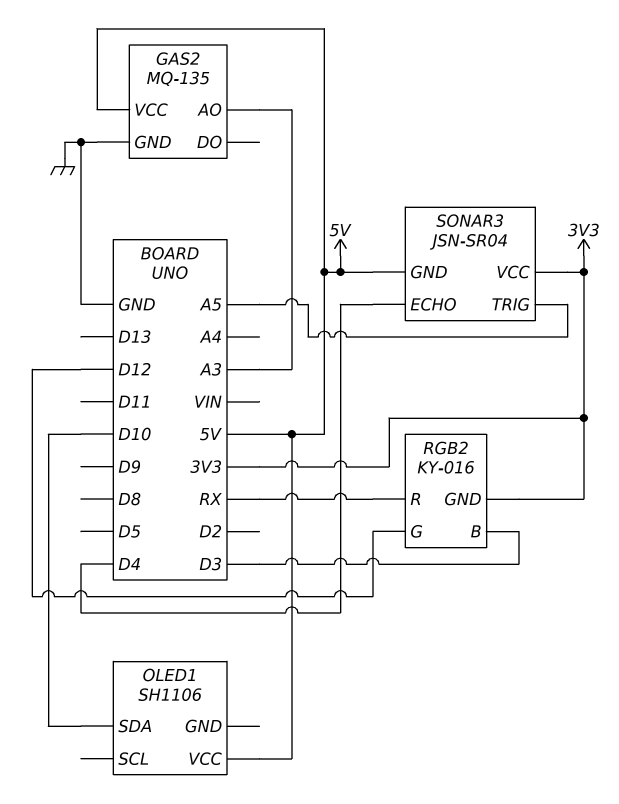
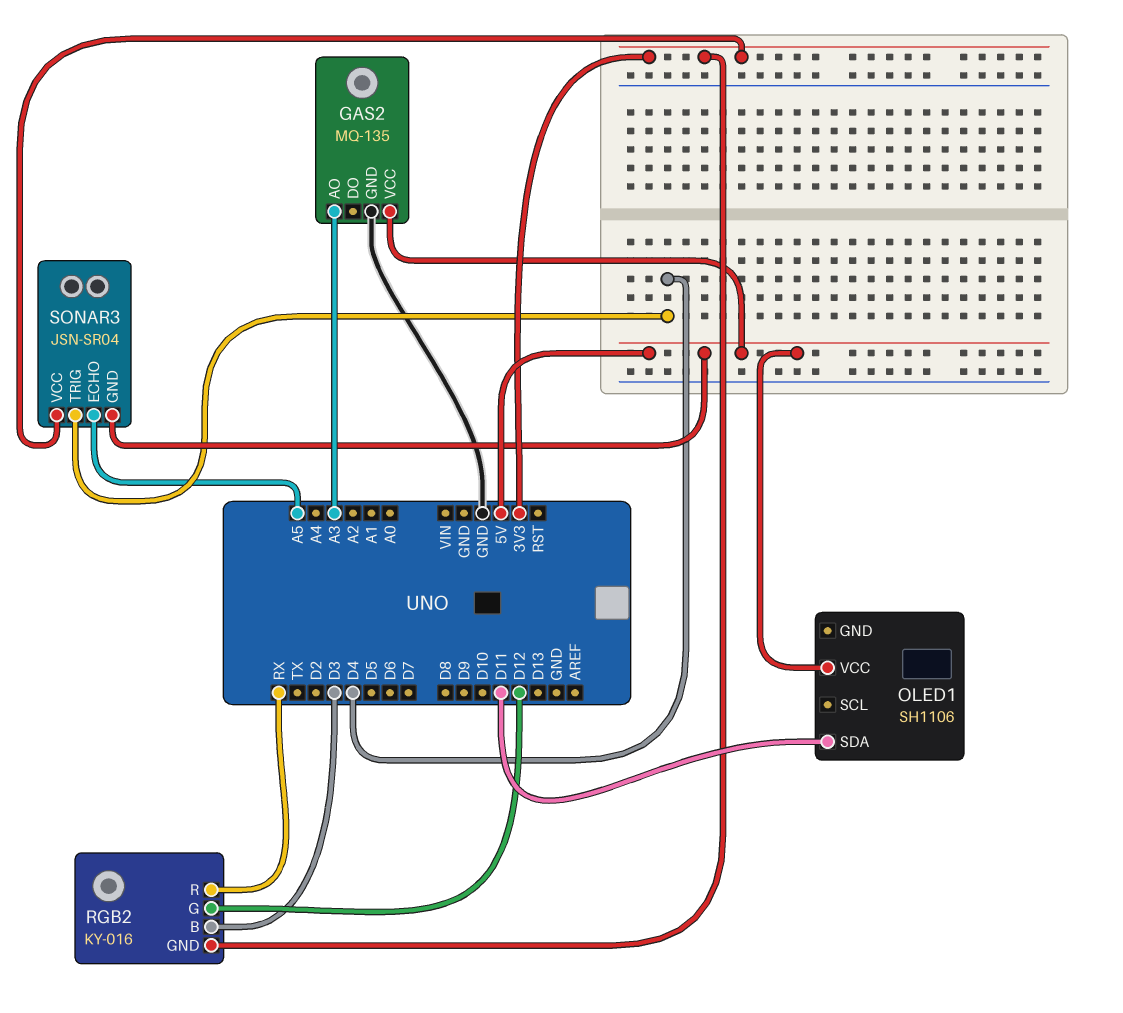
OLED1 pin SDA: D10 -> D11
SONAR3 pin ECHO: D4 -> A5
SONAR3 pin TRIG: A5 -> D4

